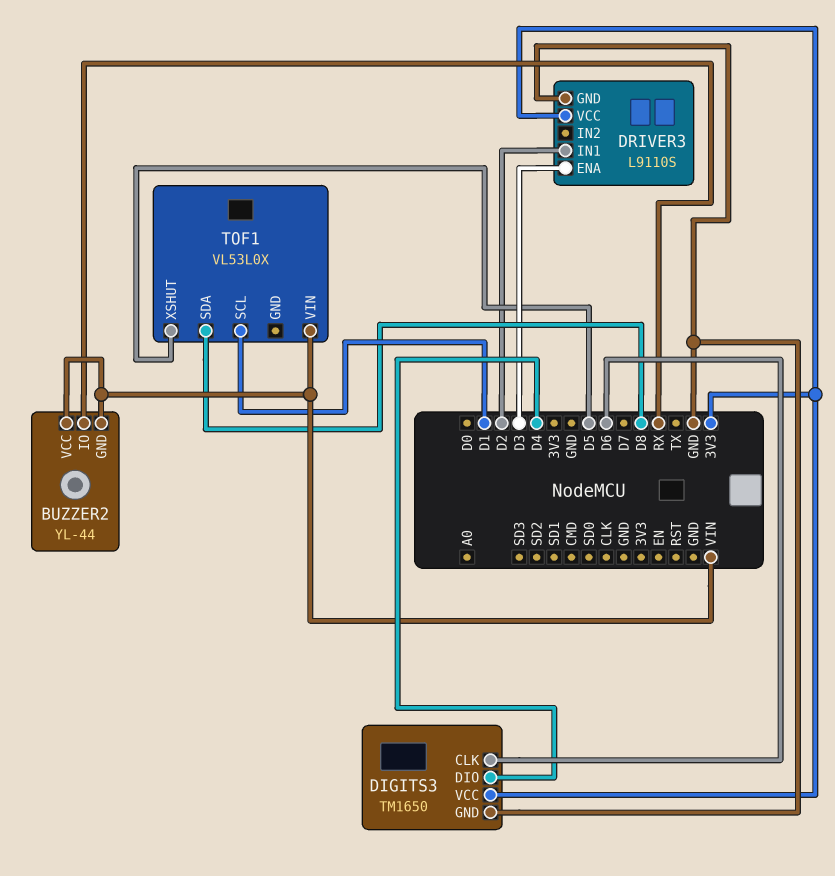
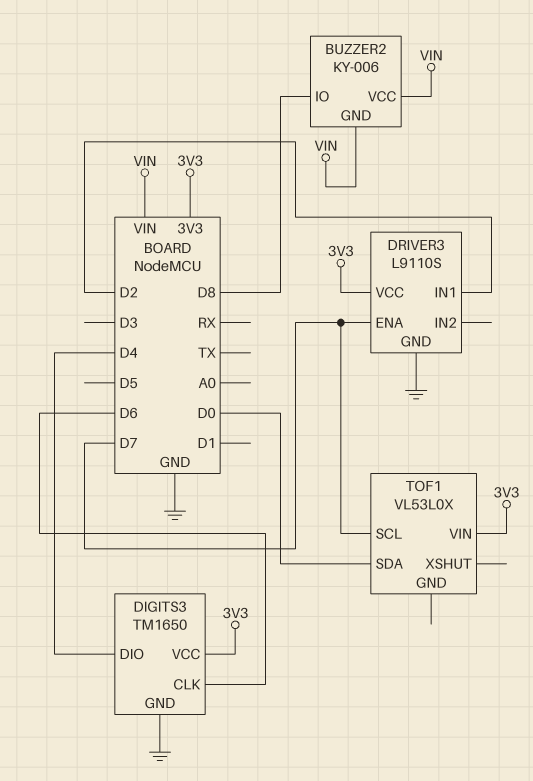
BUZZER2: YL-44 -> KY-006
BUZZER2 pin IO: RX -> D8
DRIVER3 pin ENA: D3 -> D7
TOF1 pin SCL: D1 -> D7
TOF1 pin SDA: D8 -> D0
TOF1 pin VIN: VIN -> 3V3
TOF1 pin XSHUT: D5 -> none

